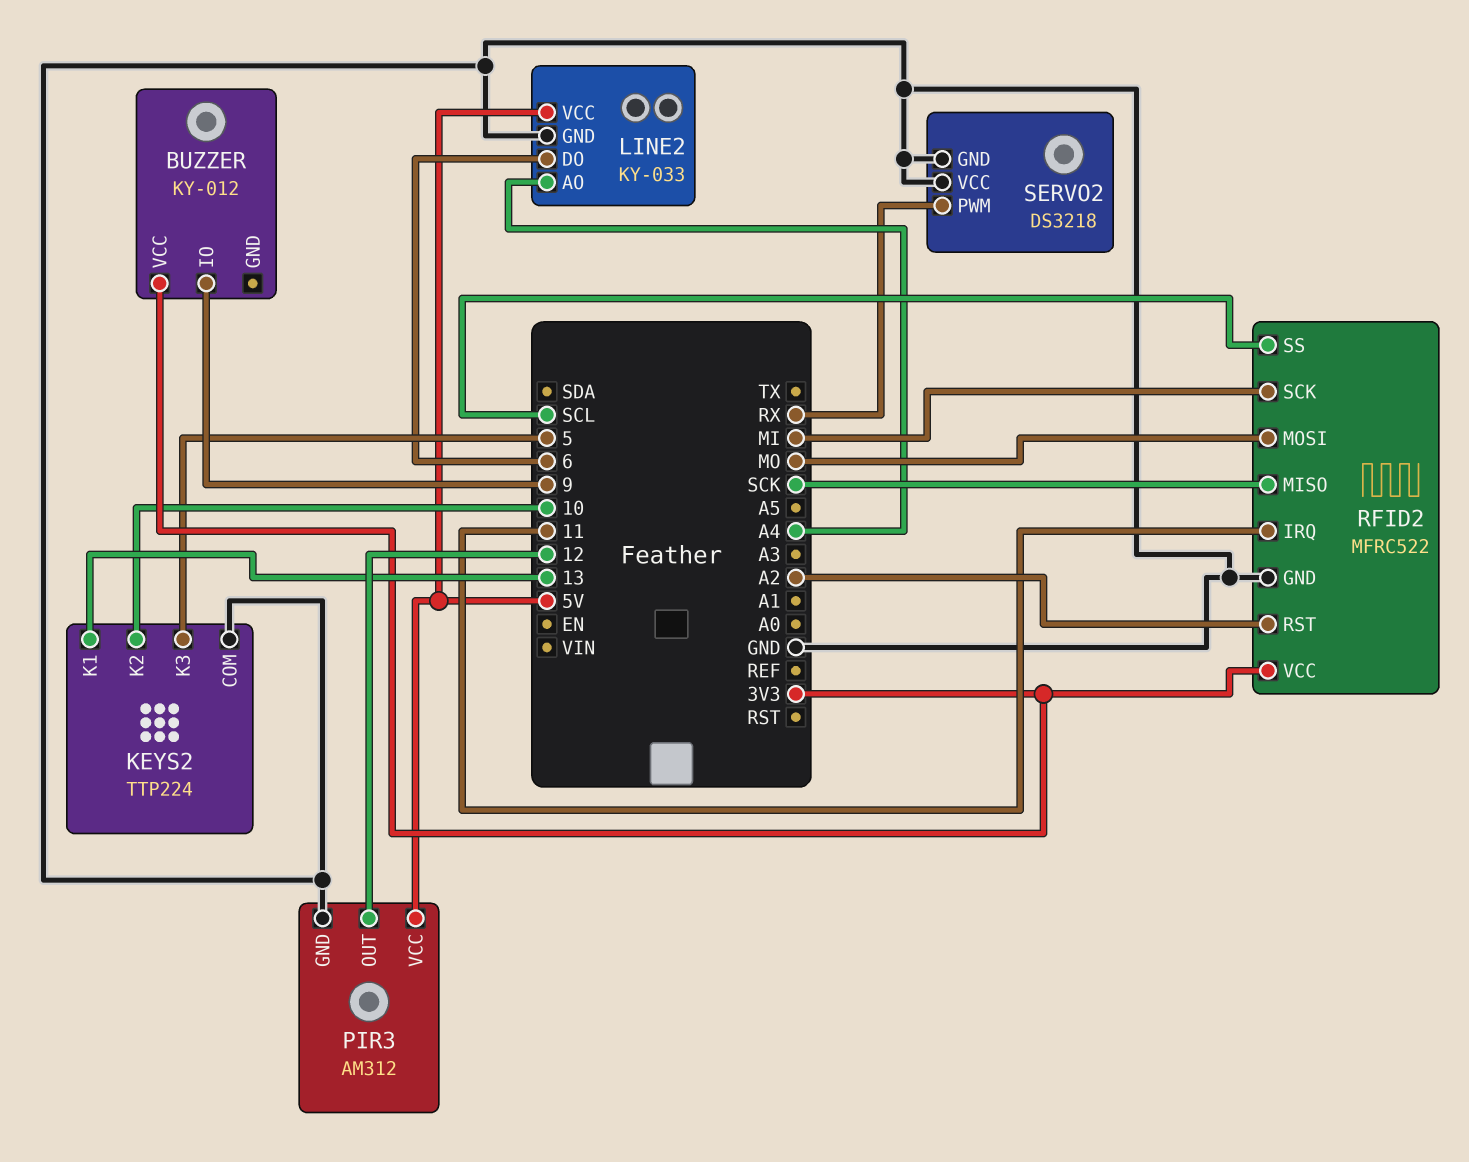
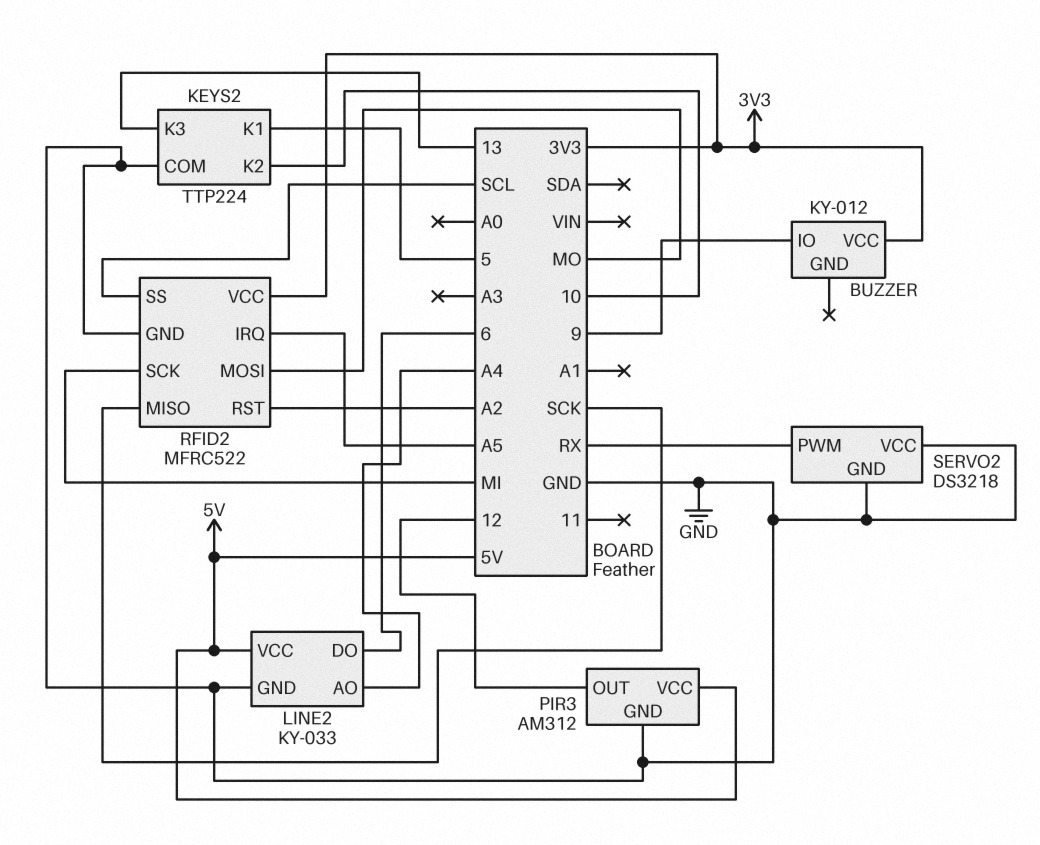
KEYS2 pin K1: 13 -> 5
KEYS2 pin K3: 5 -> 13
RFID2 pin IRQ: 11 -> A5

